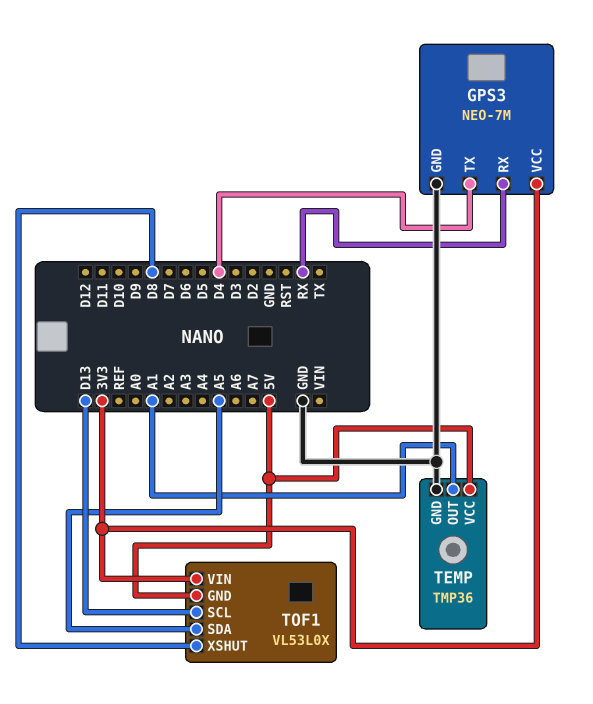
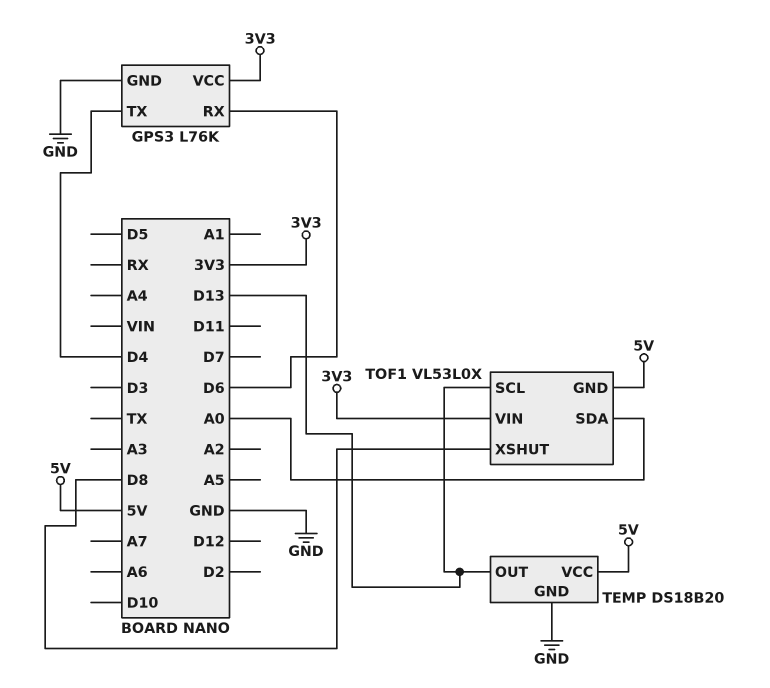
GPS3: NEO-7M -> L76K
GPS3 pin RX: RX -> D6
TEMP: TMP36 -> DS18B20
TEMP pin OUT: A1 -> D13
TOF1 pin SDA: A5 -> A0

